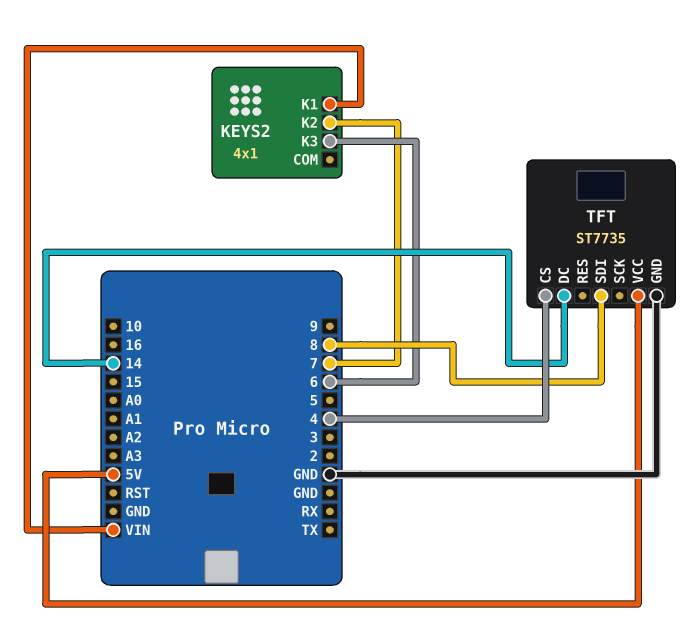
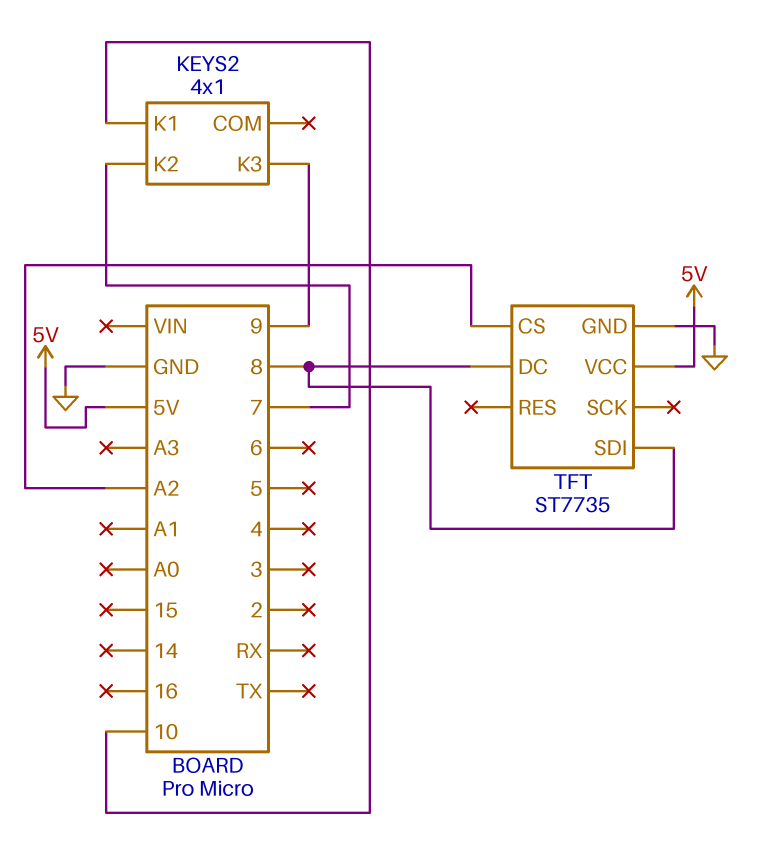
KEYS2 pin K1: VIN -> 10
KEYS2 pin K3: 6 -> 9
TFT pin CS: 4 -> A2
TFT pin DC: 14 -> 8

